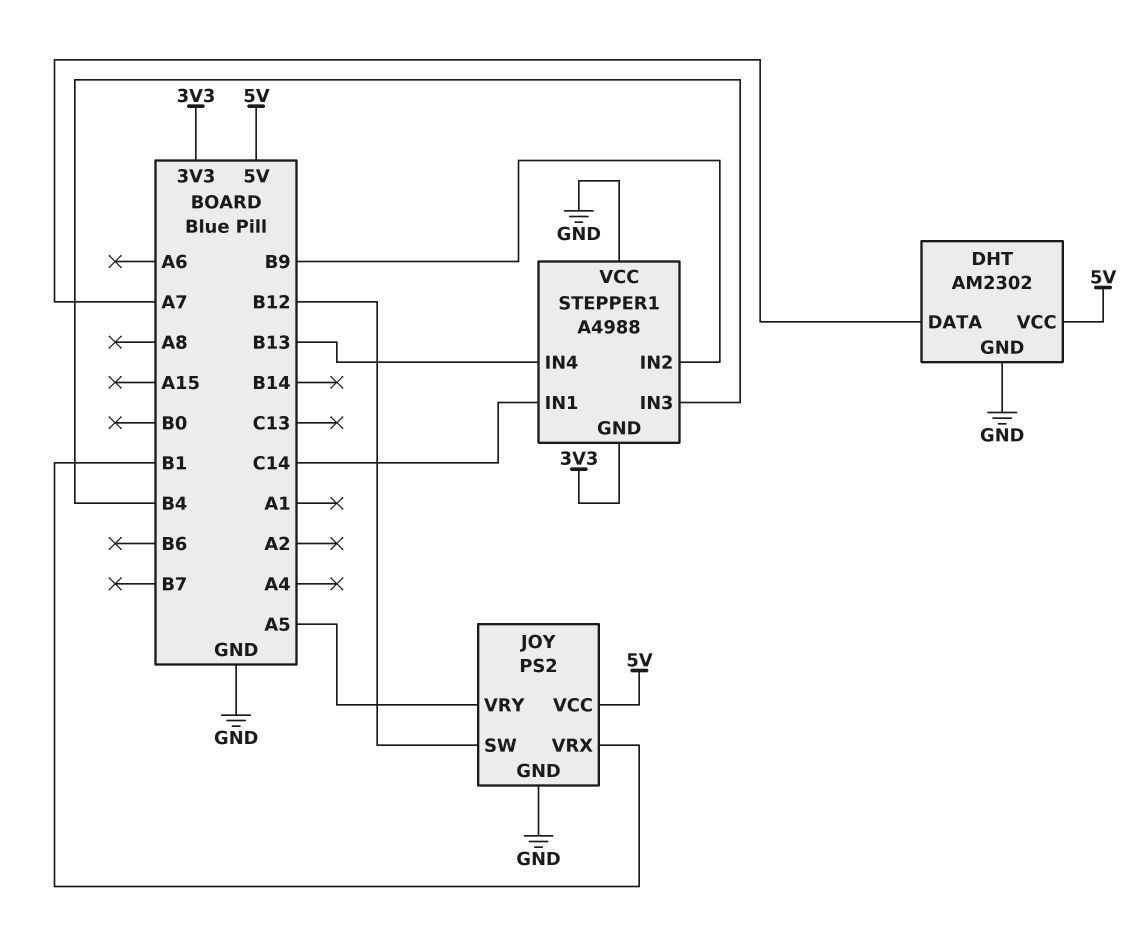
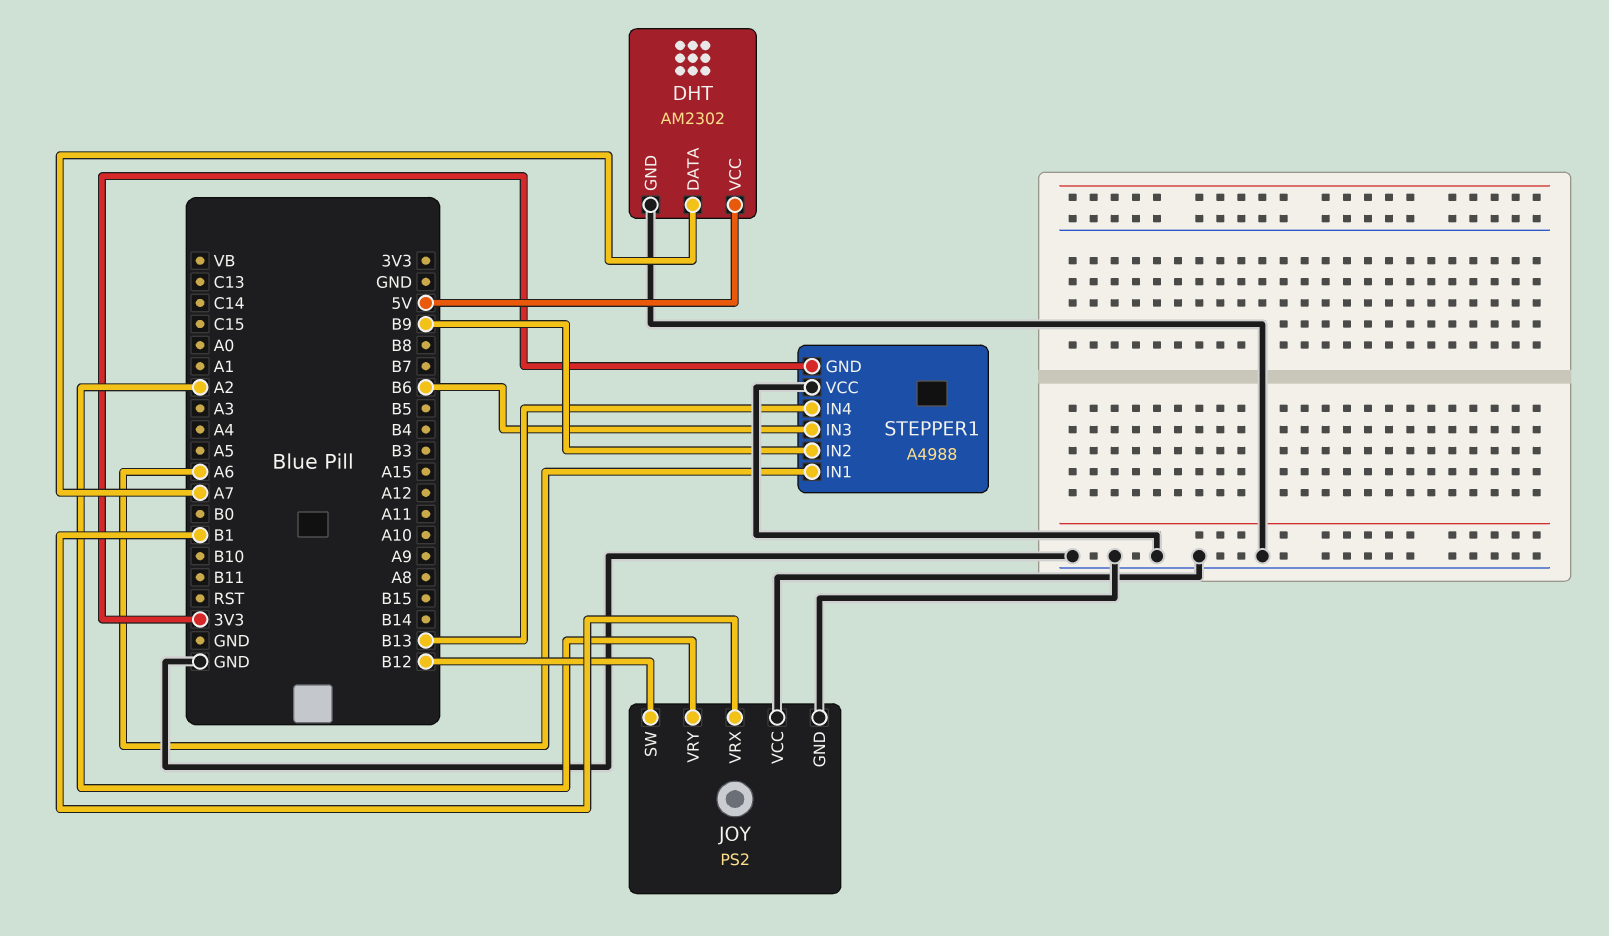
JOY pin VCC: 5V -> GND
JOY pin VRY: A5 -> A2
STEPPER1 pin IN1: C14 -> A6
STEPPER1 pin IN3: B4 -> B6

